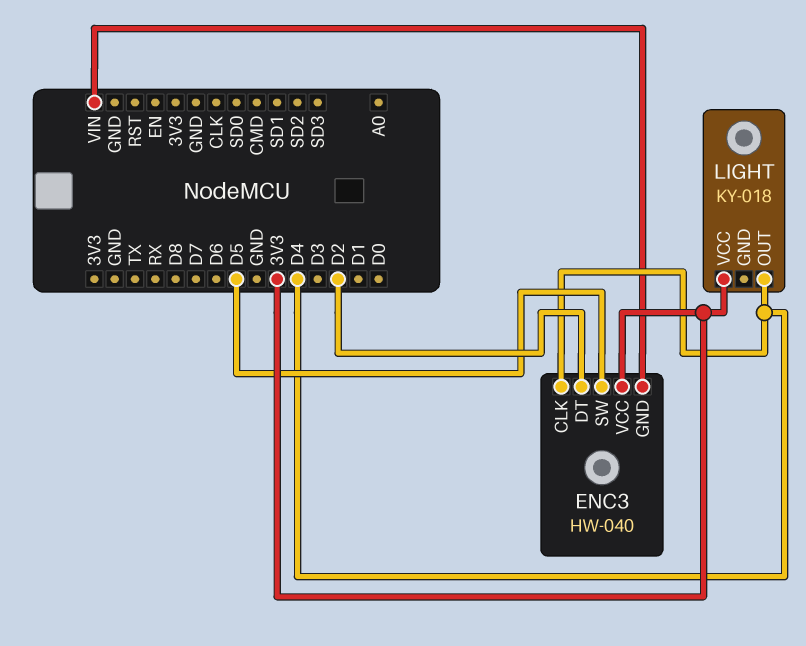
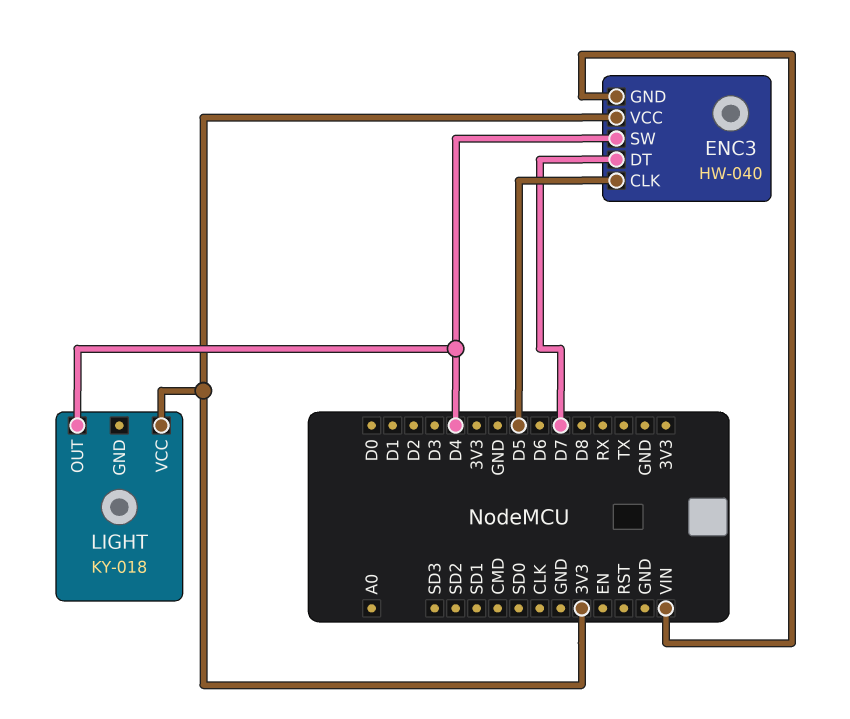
ENC3 pin CLK: D4 -> D5
ENC3 pin DT: D2 -> D7
ENC3 pin SW: D5 -> D4

